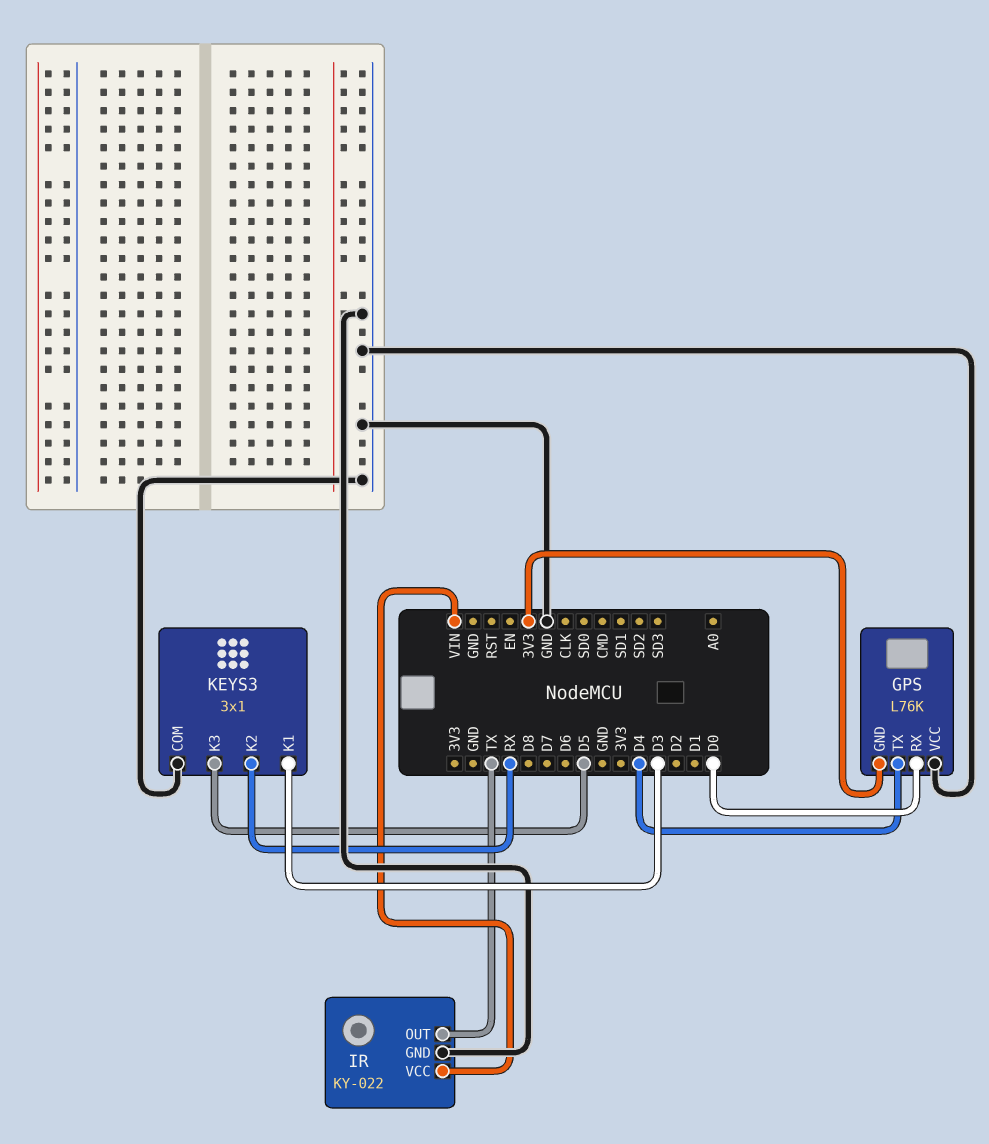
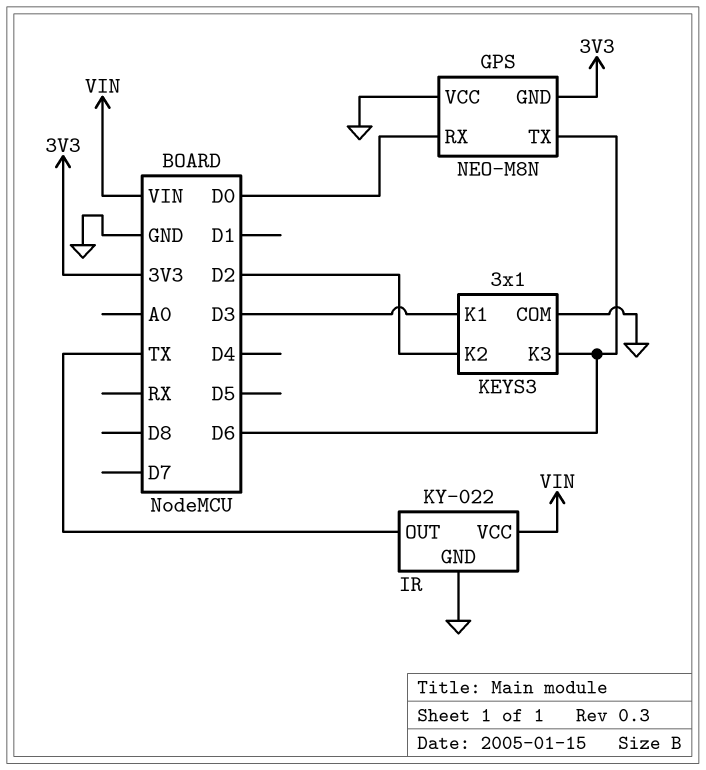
GPS: L76K -> NEO-M8N
GPS pin TX: D4 -> D6
KEYS3 pin K2: RX -> D2
KEYS3 pin K3: D5 -> D6

